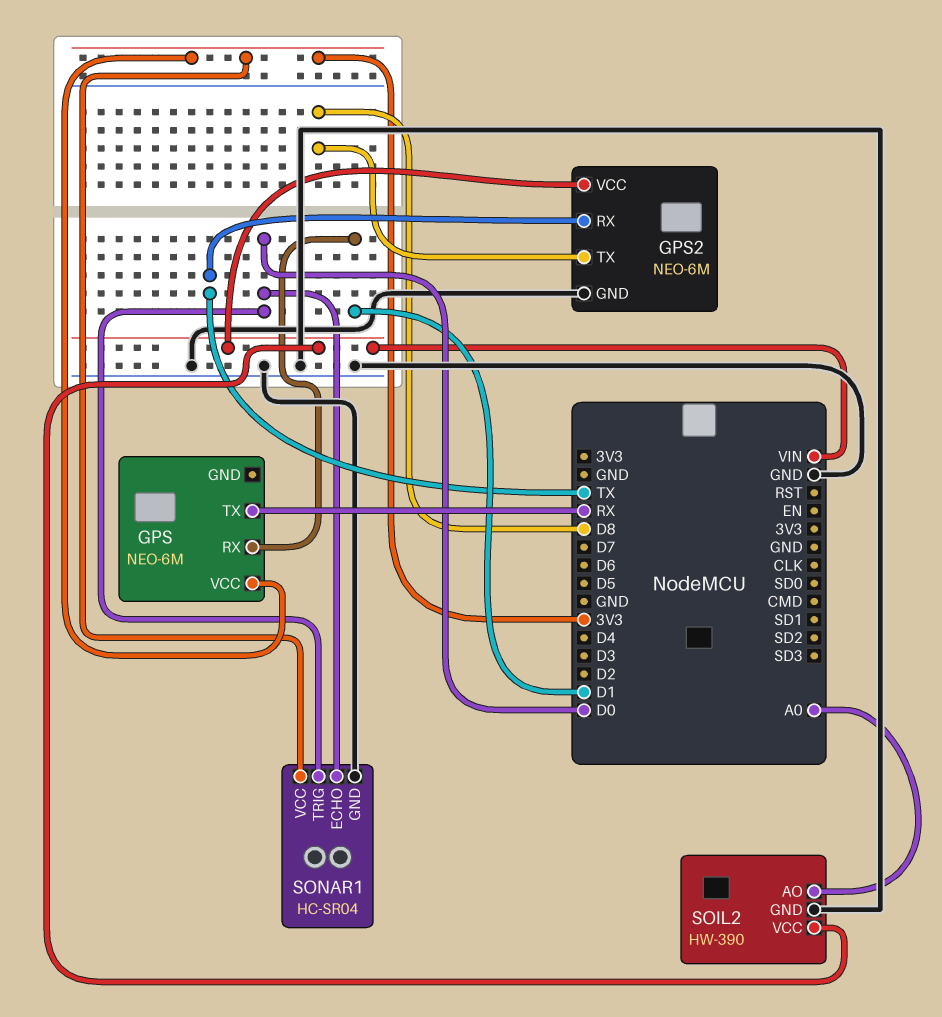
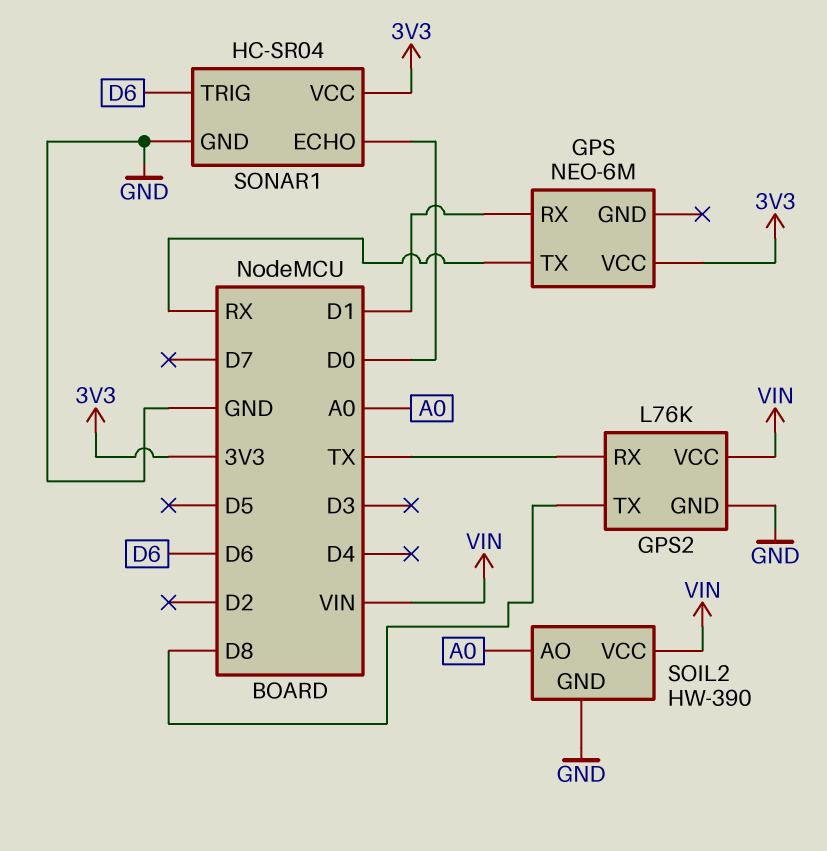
GPS2: NEO-6M -> L76K
SONAR1 pin TRIG: D0 -> D6

